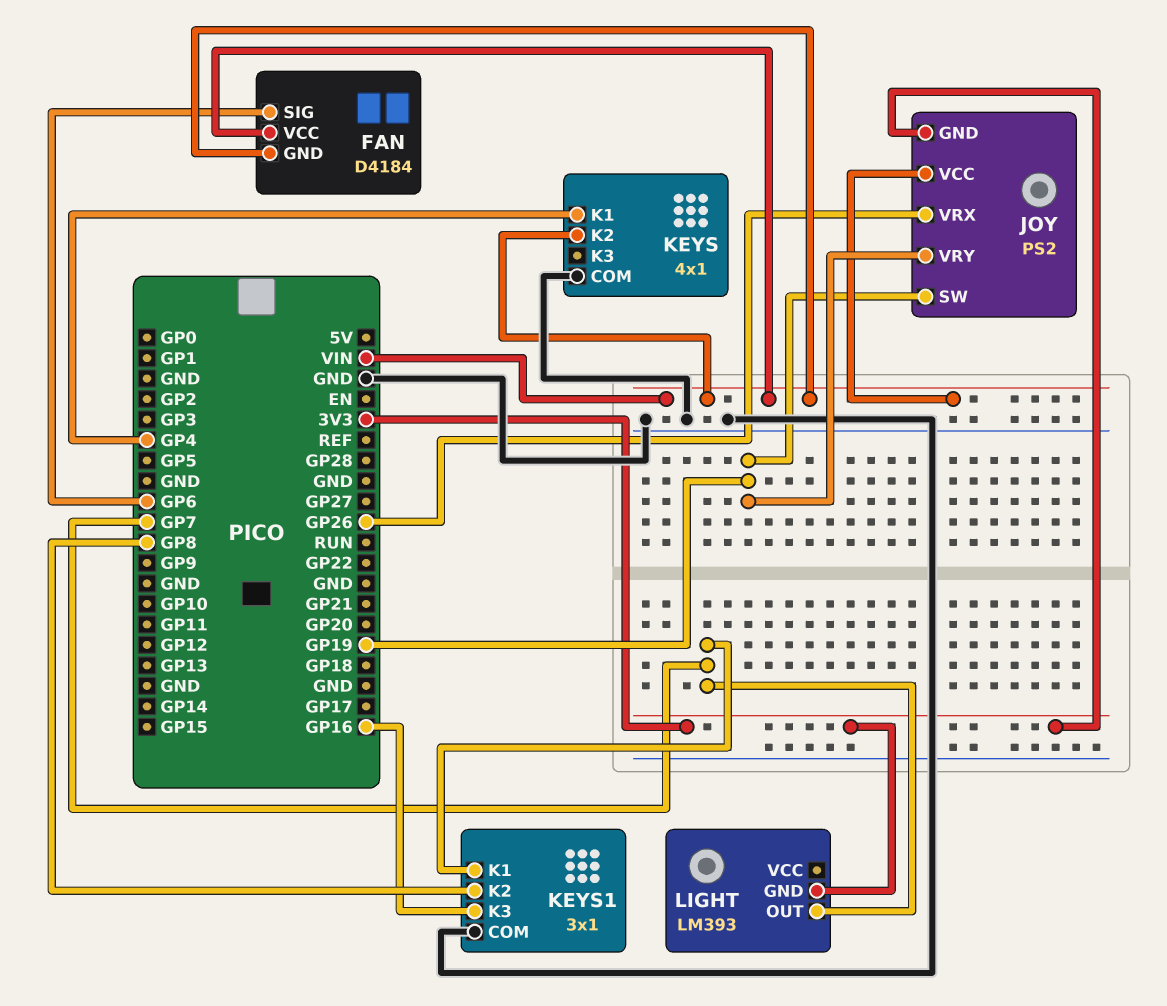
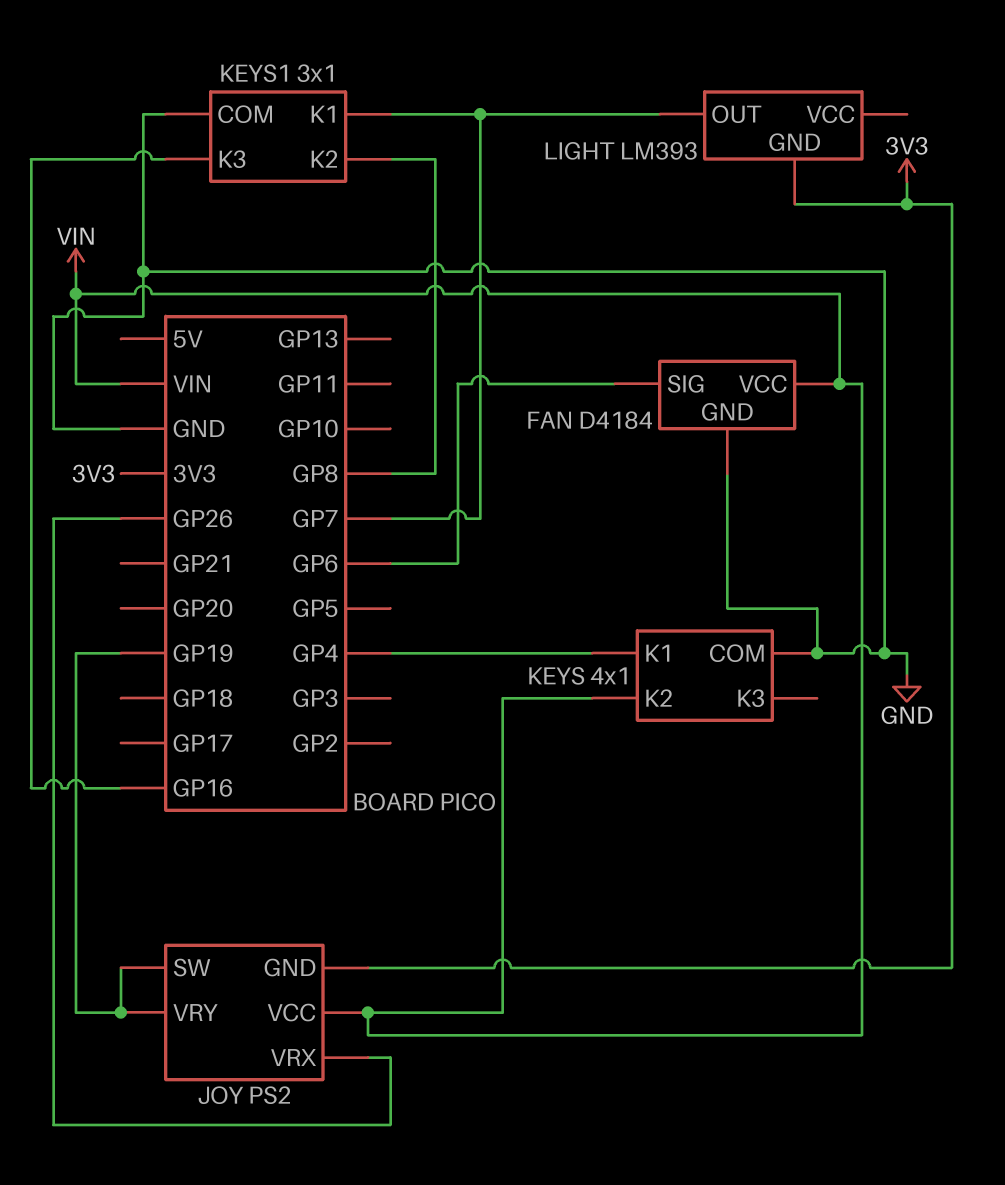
FAN pin GND: VIN -> GND

